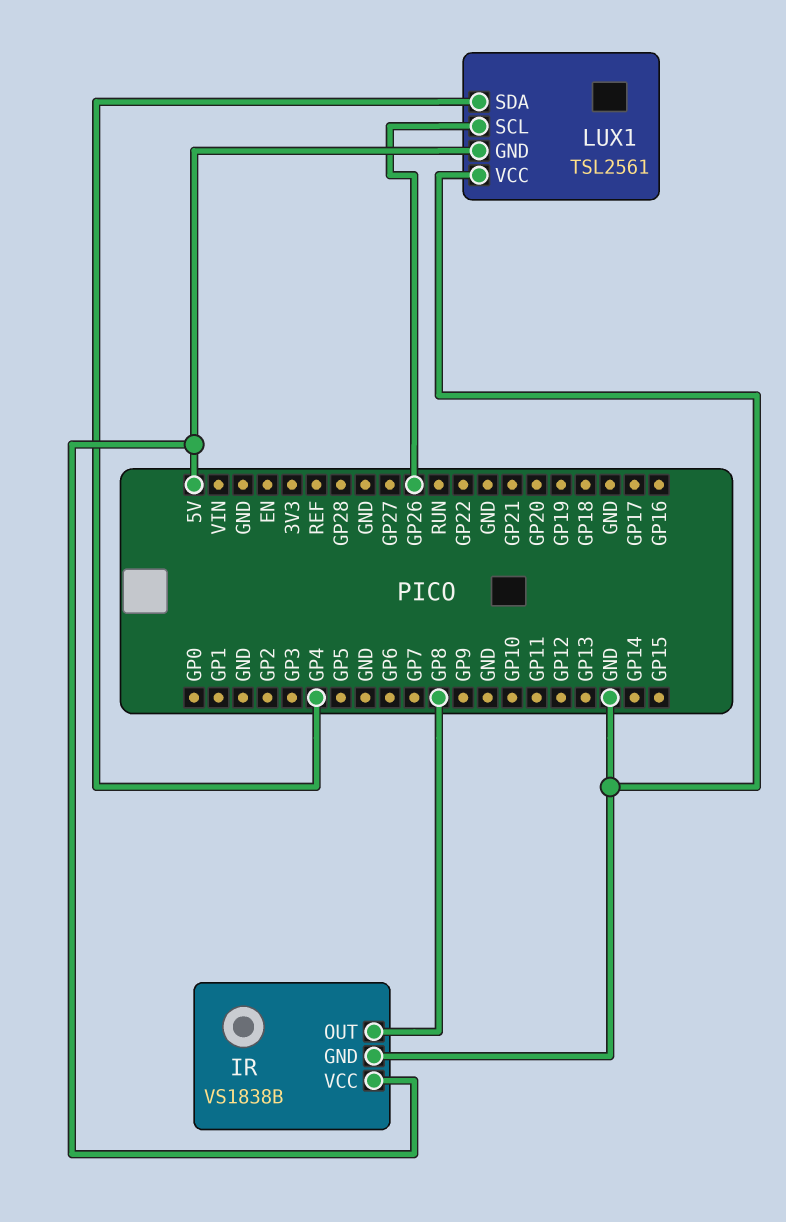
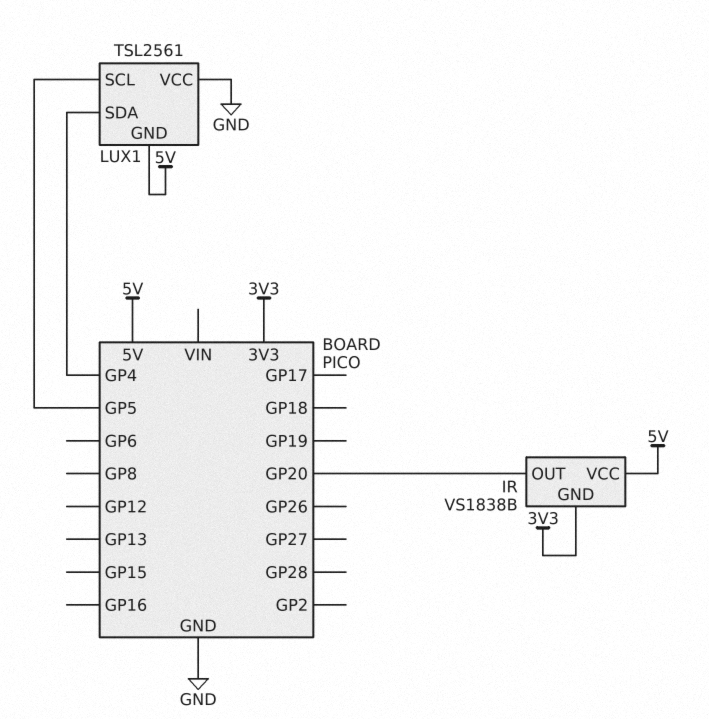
IR pin GND: GND -> 3V3
IR pin OUT: GP8 -> GP20
LUX1 pin SCL: GP26 -> GP5

